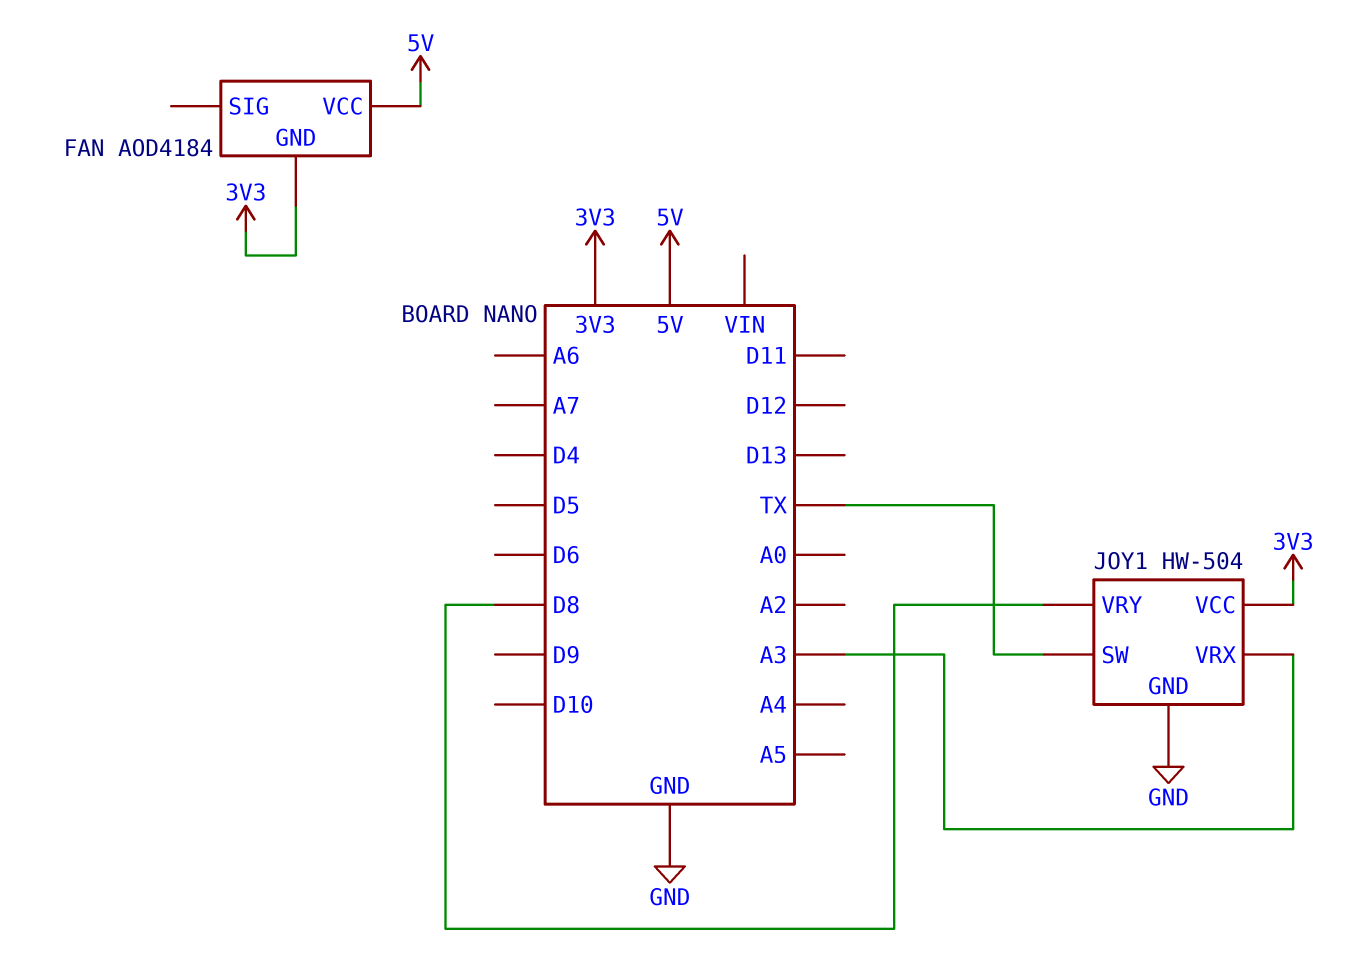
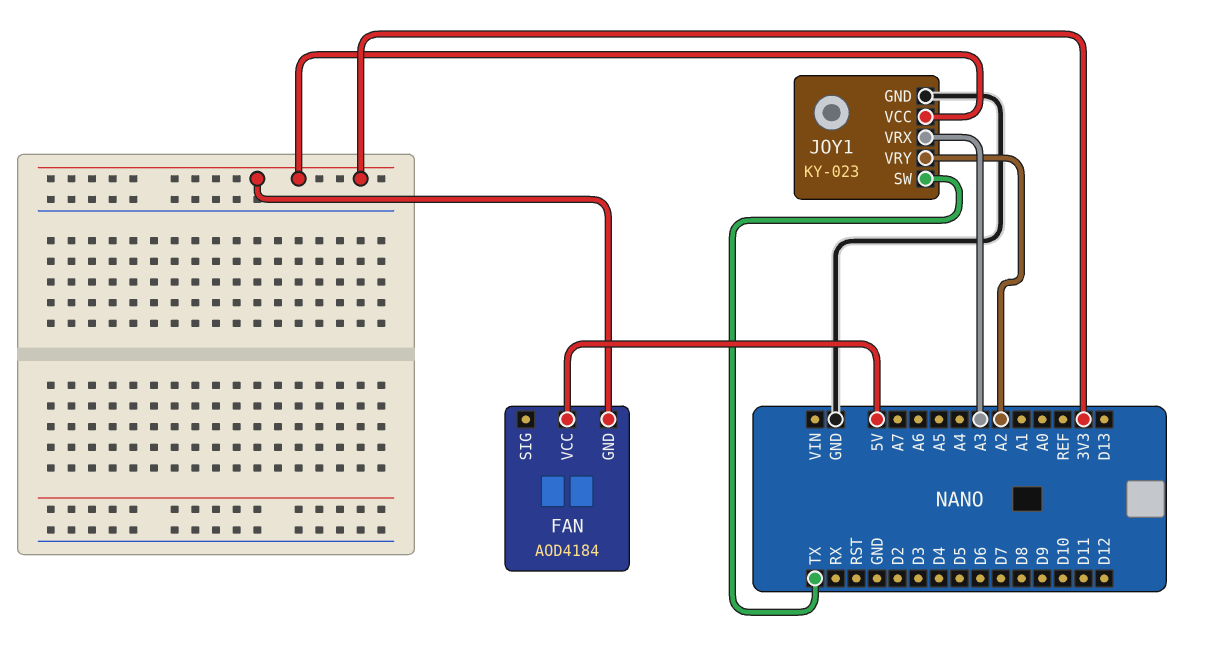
JOY1: HW-504 -> KY-023
JOY1 pin VRY: D8 -> A2

